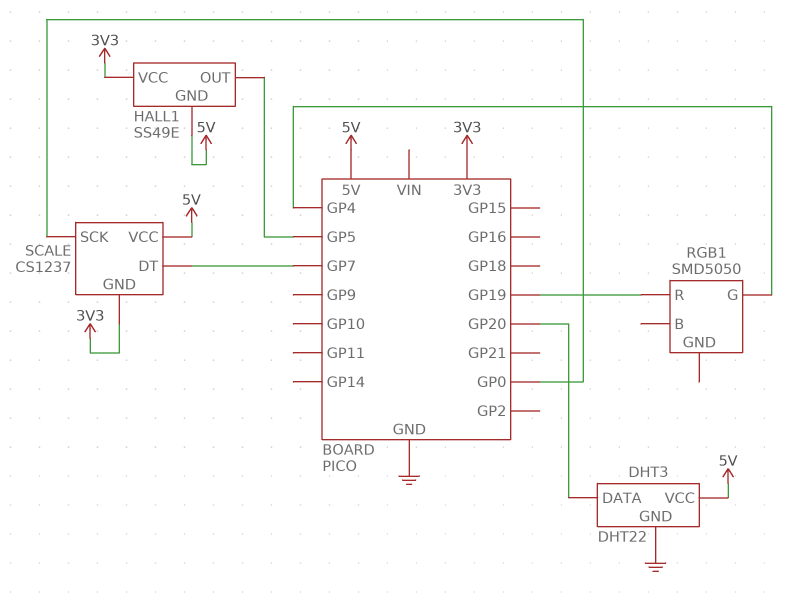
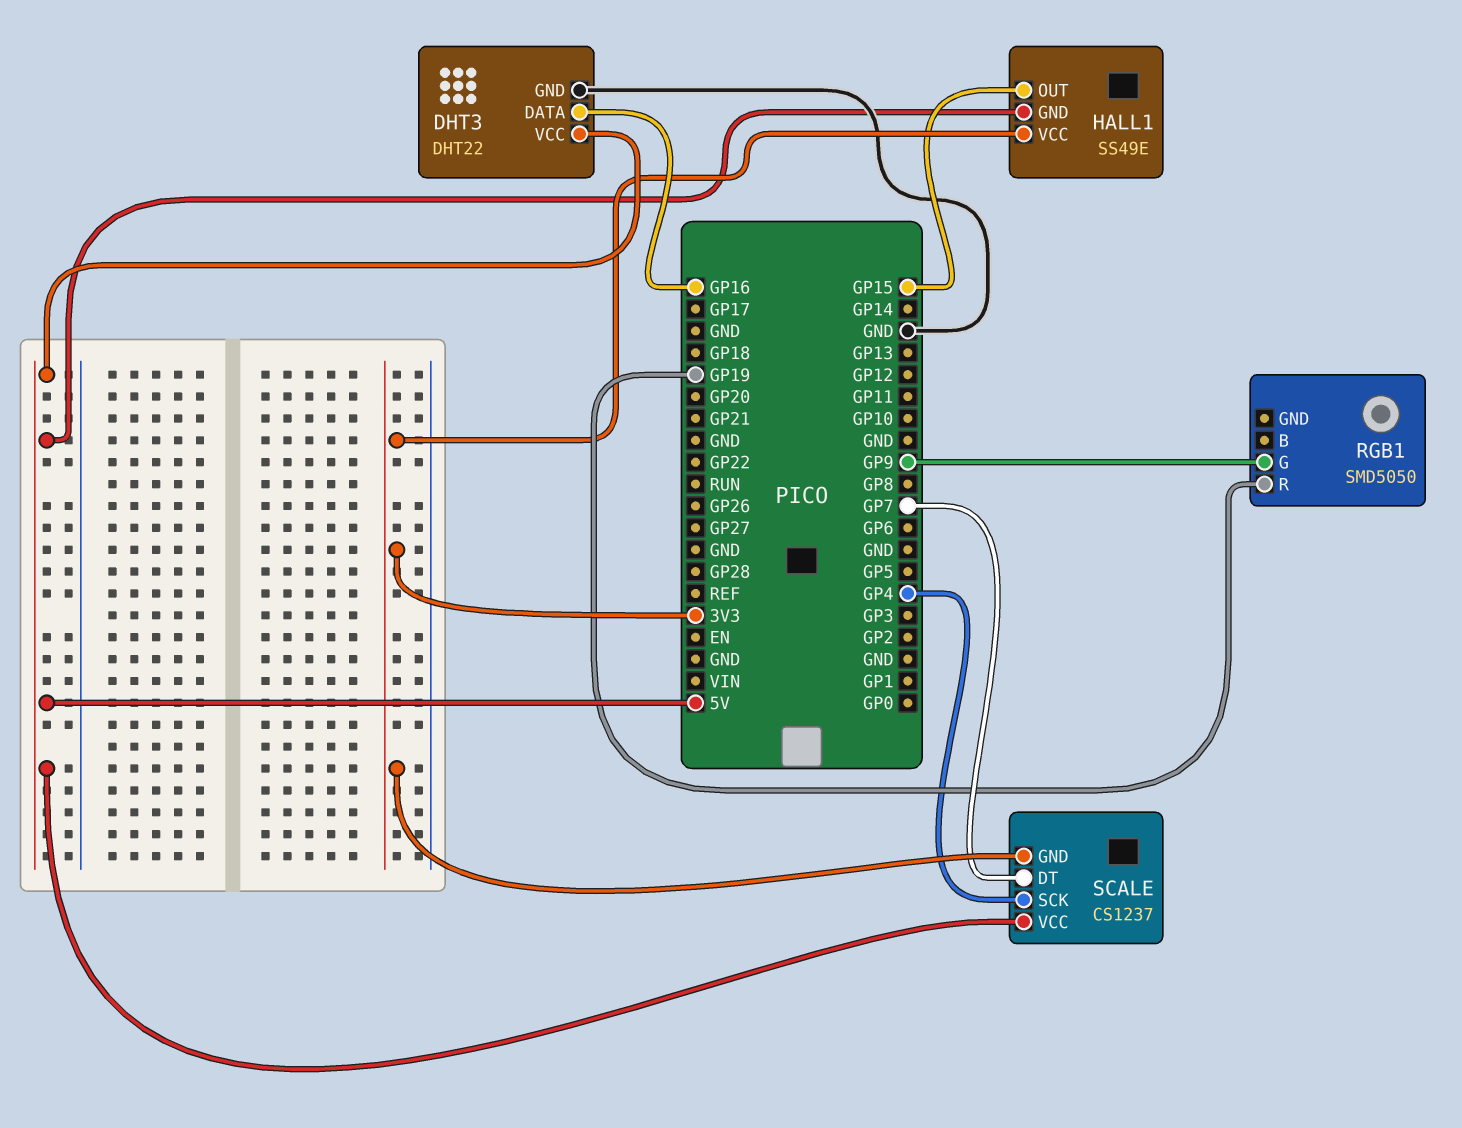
DHT3 pin DATA: GP20 -> GP16
HALL1 pin OUT: GP5 -> GP15
RGB1 pin G: GP4 -> GP9
SCALE pin SCK: GP0 -> GP4

